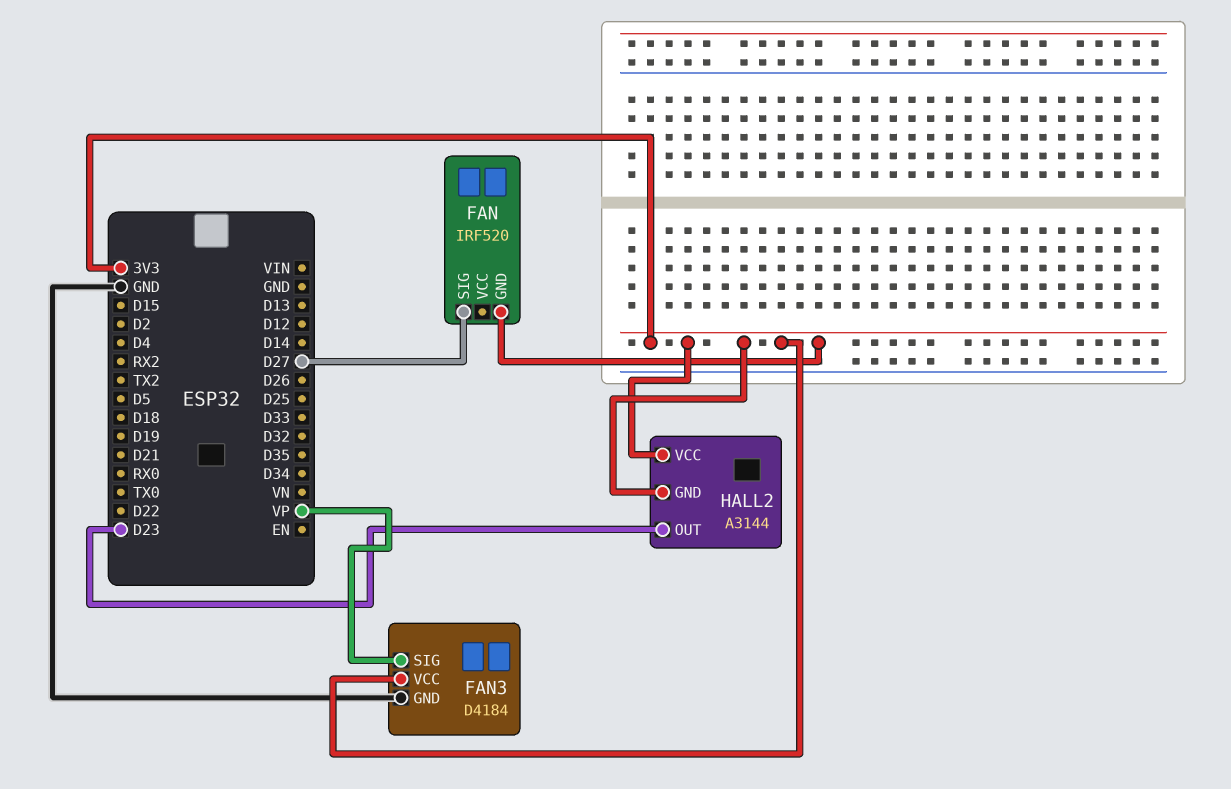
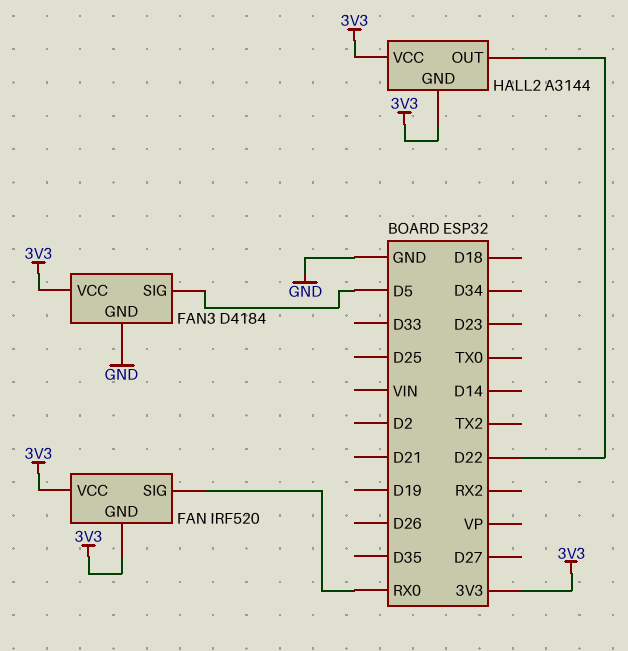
FAN pin SIG: D27 -> RX0
FAN pin VCC: none -> 3V3
FAN3 pin SIG: VP -> D5
HALL2 pin OUT: D23 -> D22

